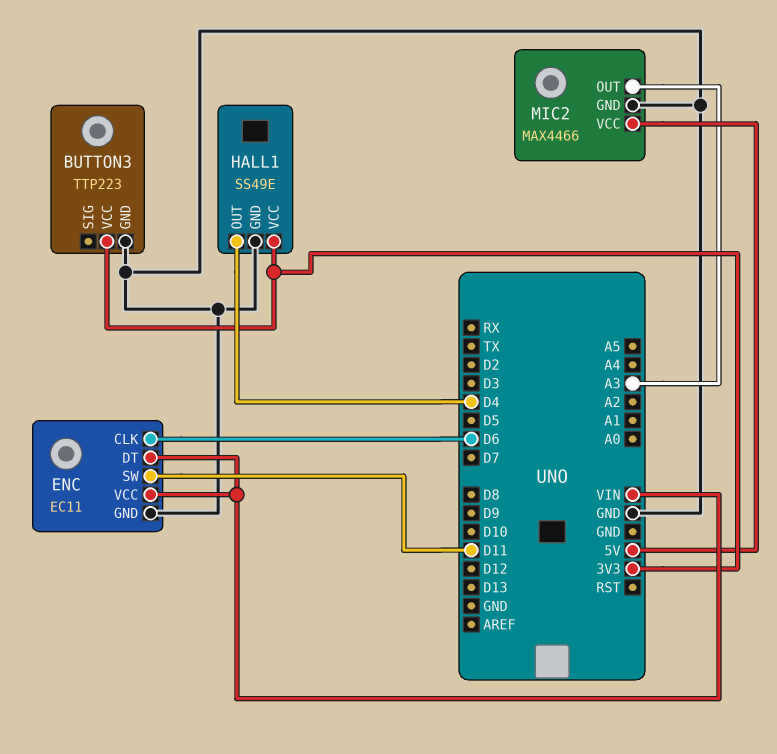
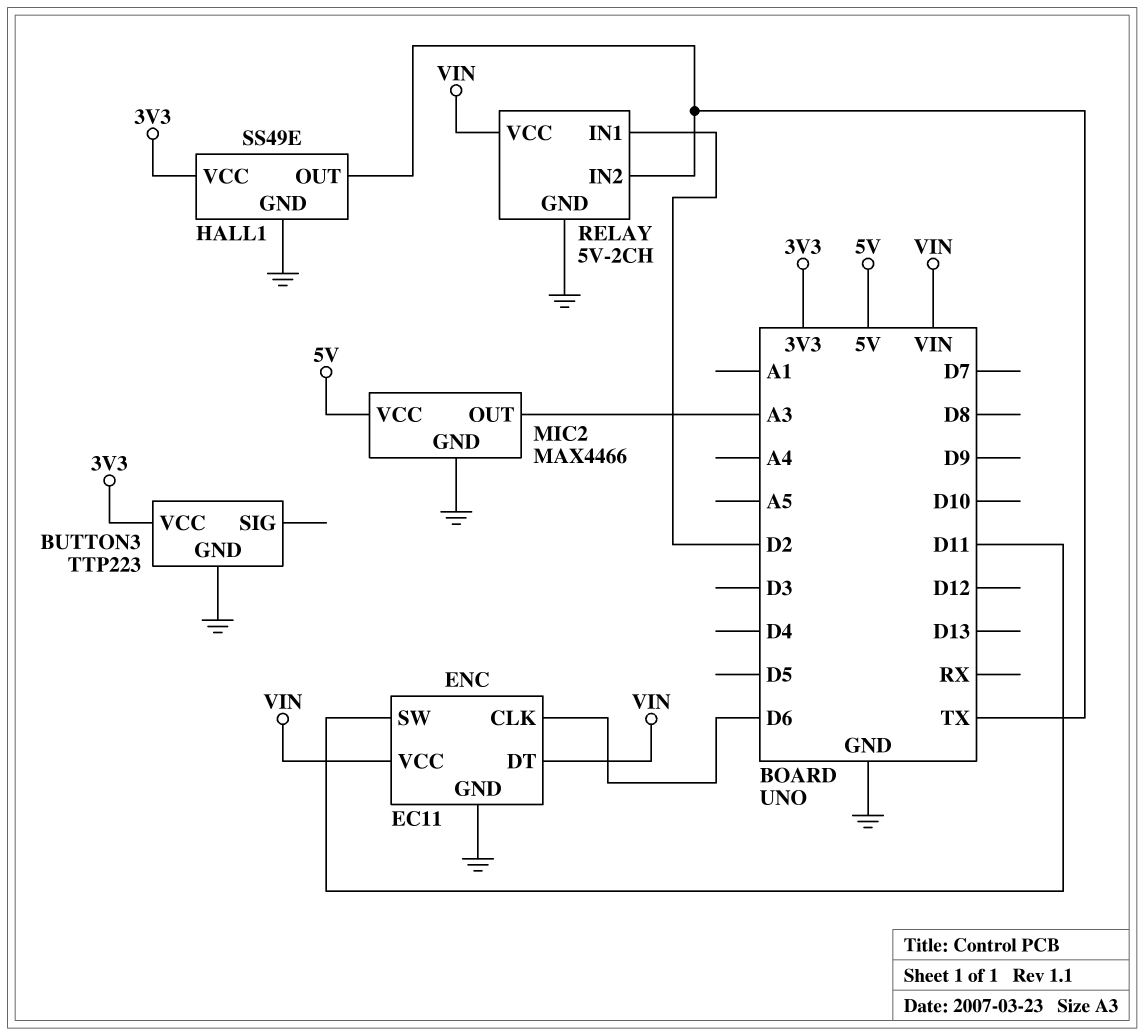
HALL1 pin OUT: D4 -> TX
RELAY: none -> 5V-2CH
RELAY pin GND: none -> GND
RELAY pin IN1: none -> D2
RELAY pin IN2: none -> TX
RELAY pin VCC: none -> VIN

